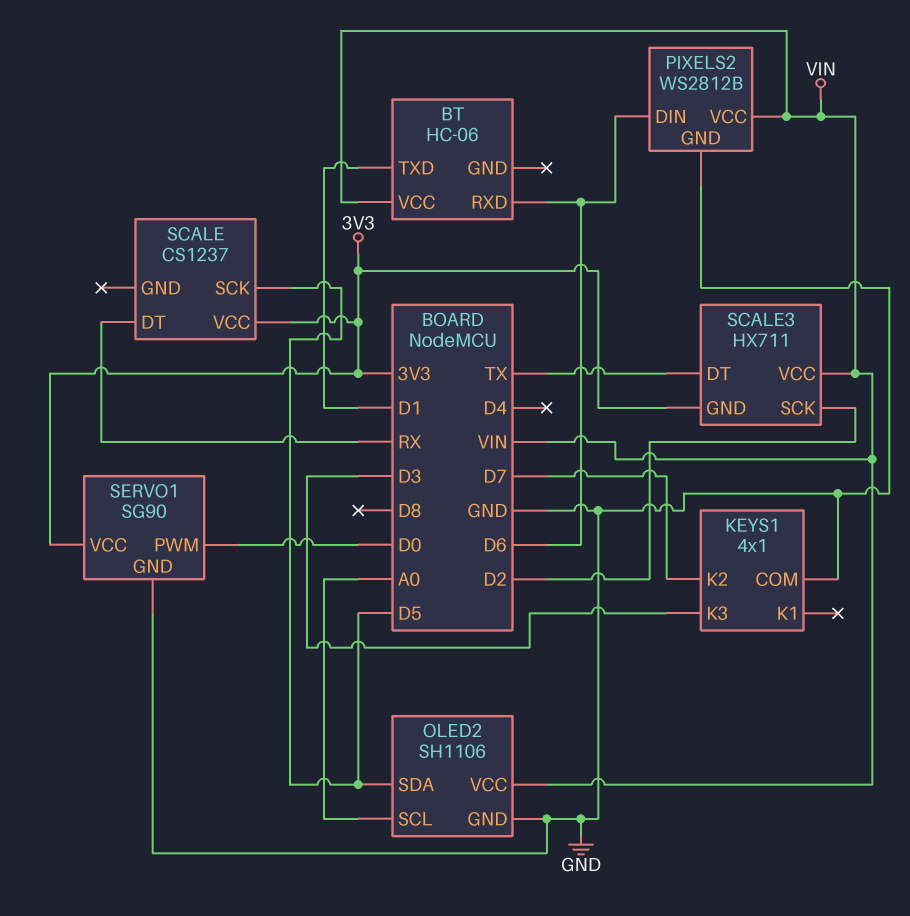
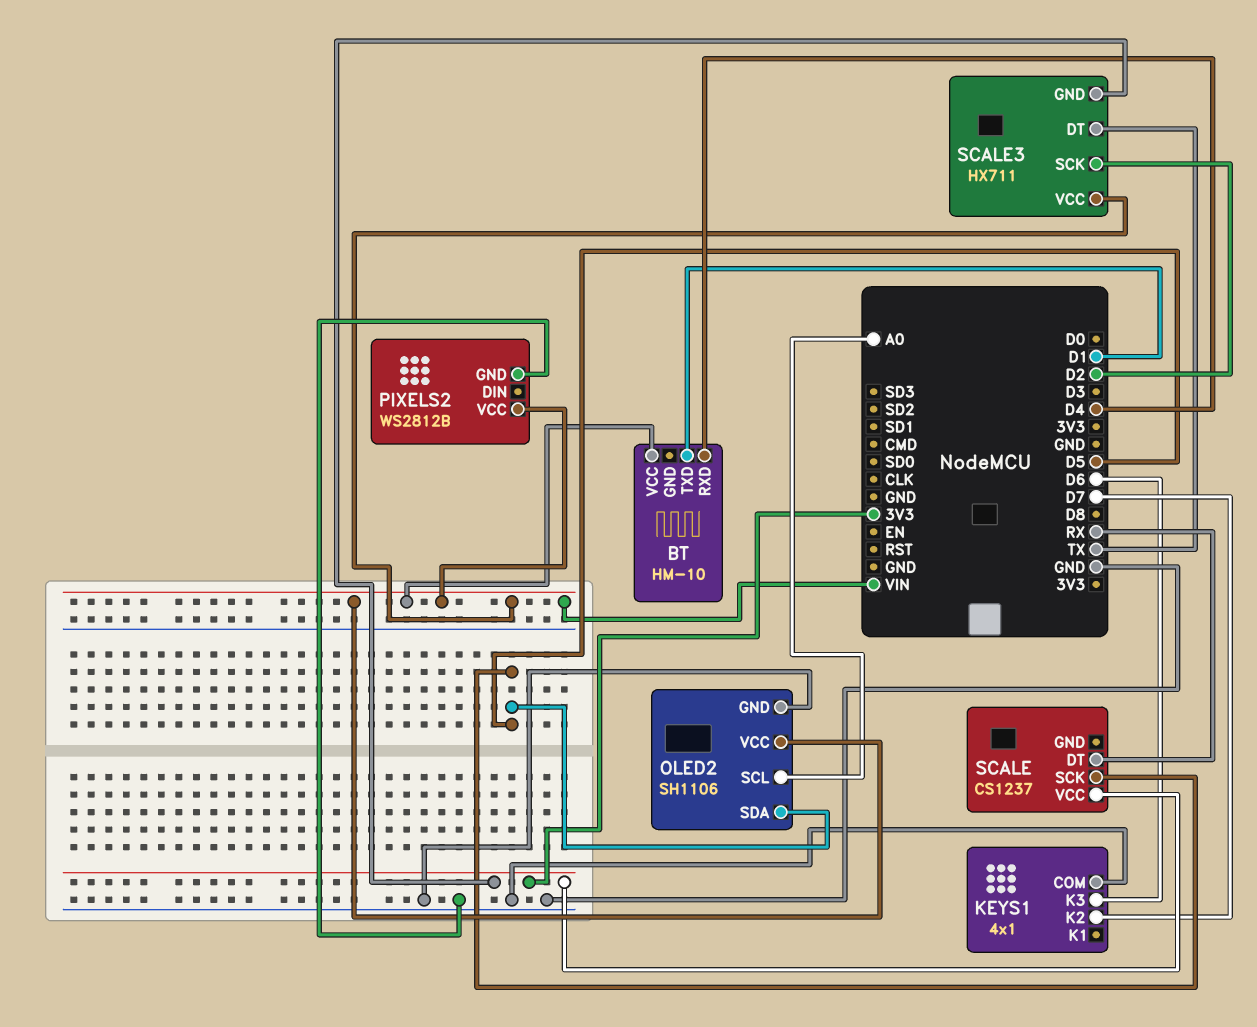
BT: HC-06 -> HM-10
BT pin RXD: D6 -> D4
KEYS1 pin K3: D3 -> D6
PIXELS2 pin DIN: D6 -> none
SERVO1: SG90 -> none
SERVO1 pin GND: GND -> none
SERVO1 pin PWM: D0 -> none
SERVO1 pin VCC: 3V3 -> none

